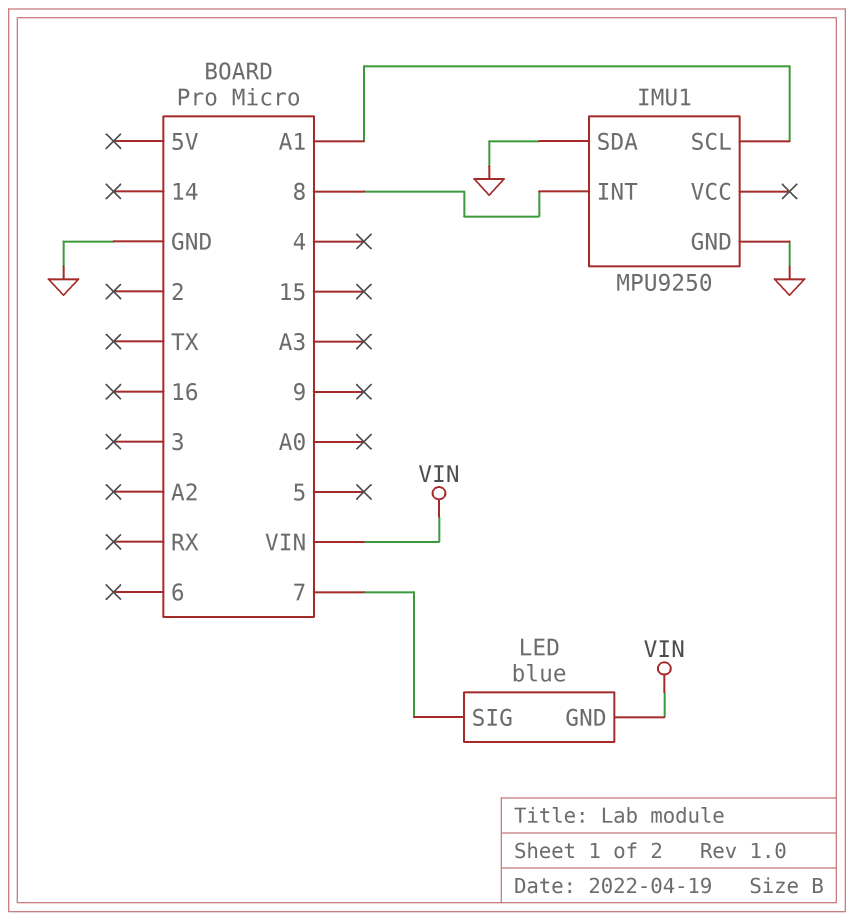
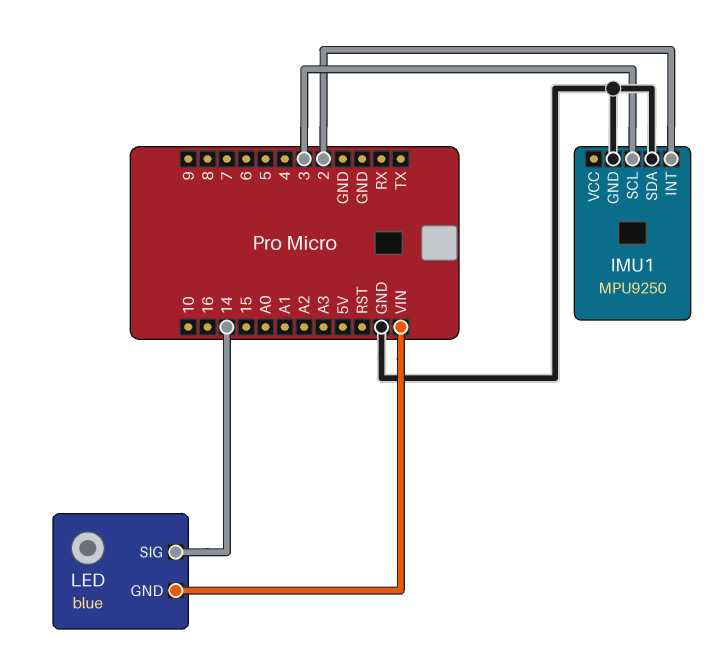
IMU1 pin INT: 8 -> 2
IMU1 pin SCL: A1 -> 3
LED pin SIG: 7 -> 14

